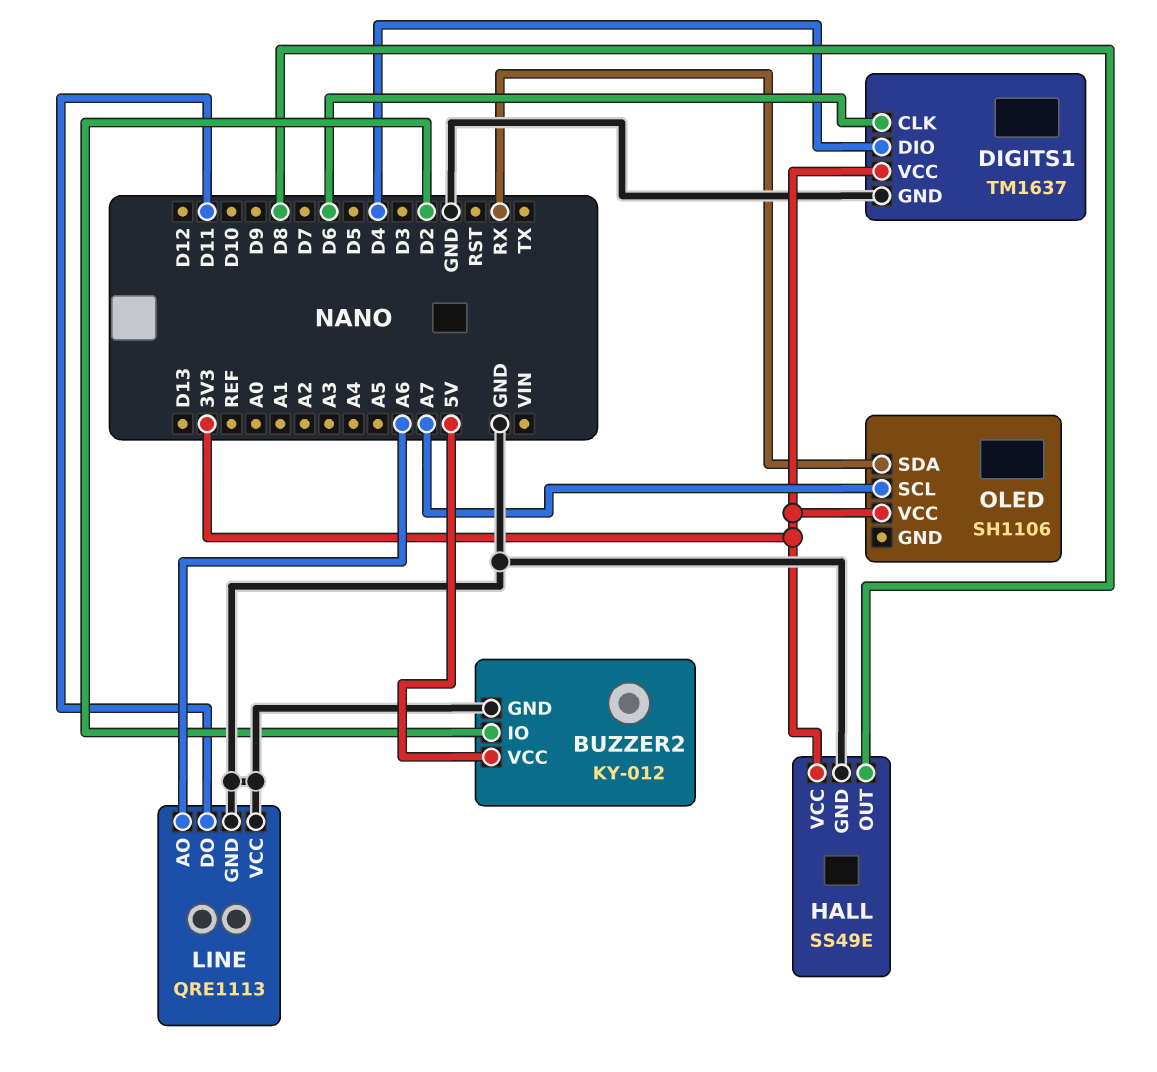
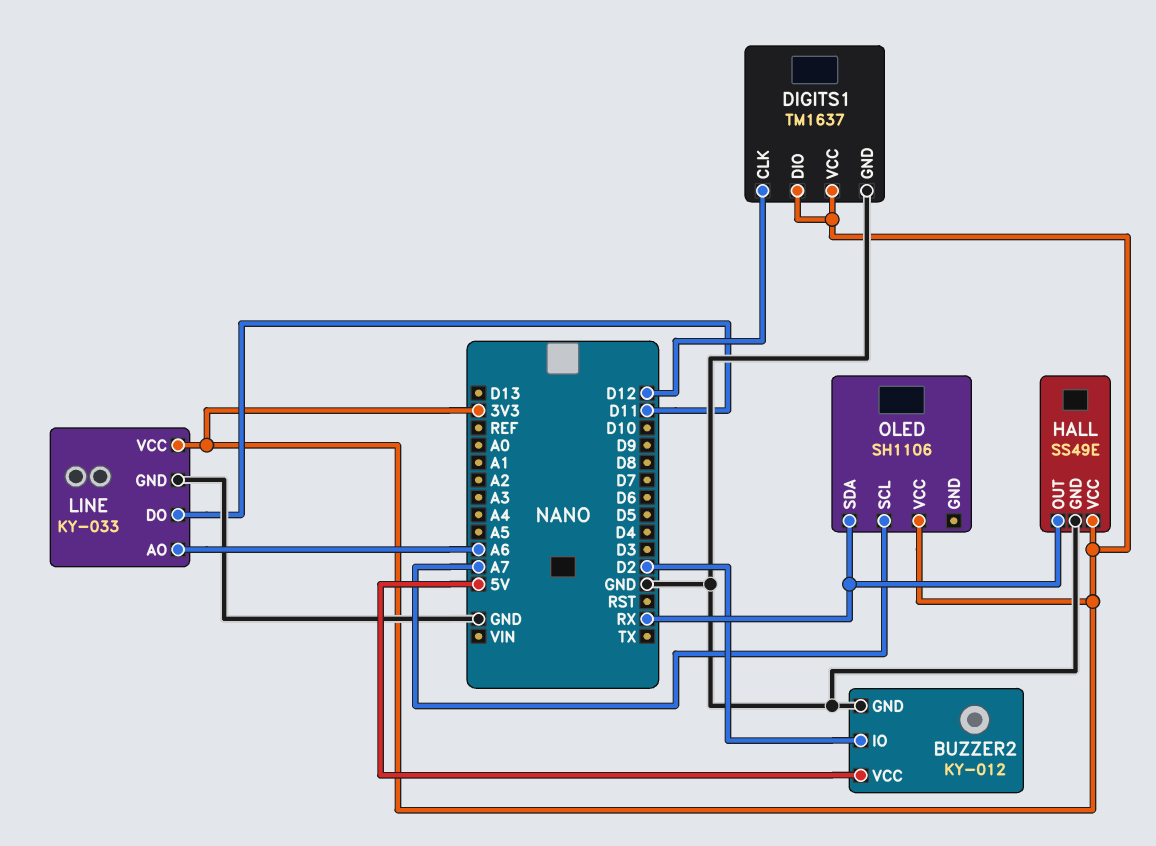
DIGITS1 pin CLK: D6 -> D12
DIGITS1 pin DIO: D4 -> 3V3
HALL pin OUT: D8 -> RX
LINE: QRE1113 -> KY-033
LINE pin VCC: GND -> 3V3

